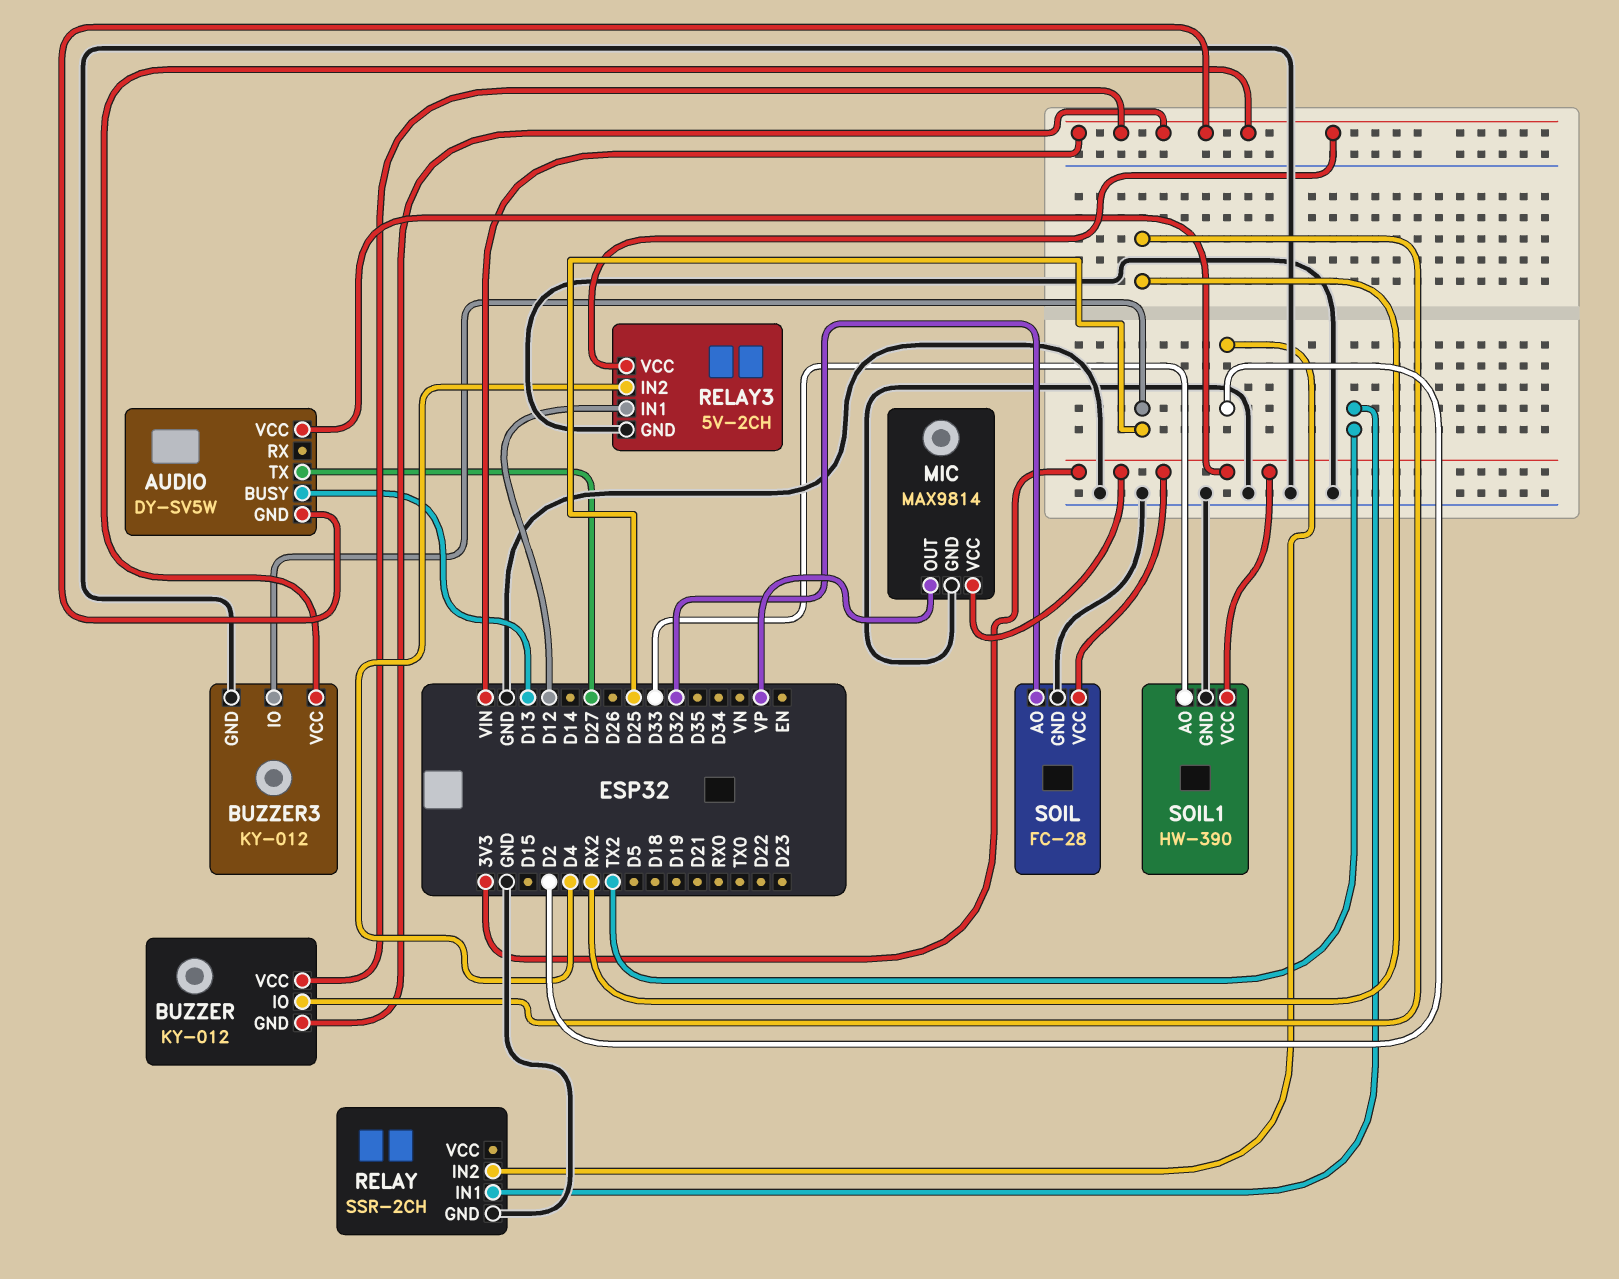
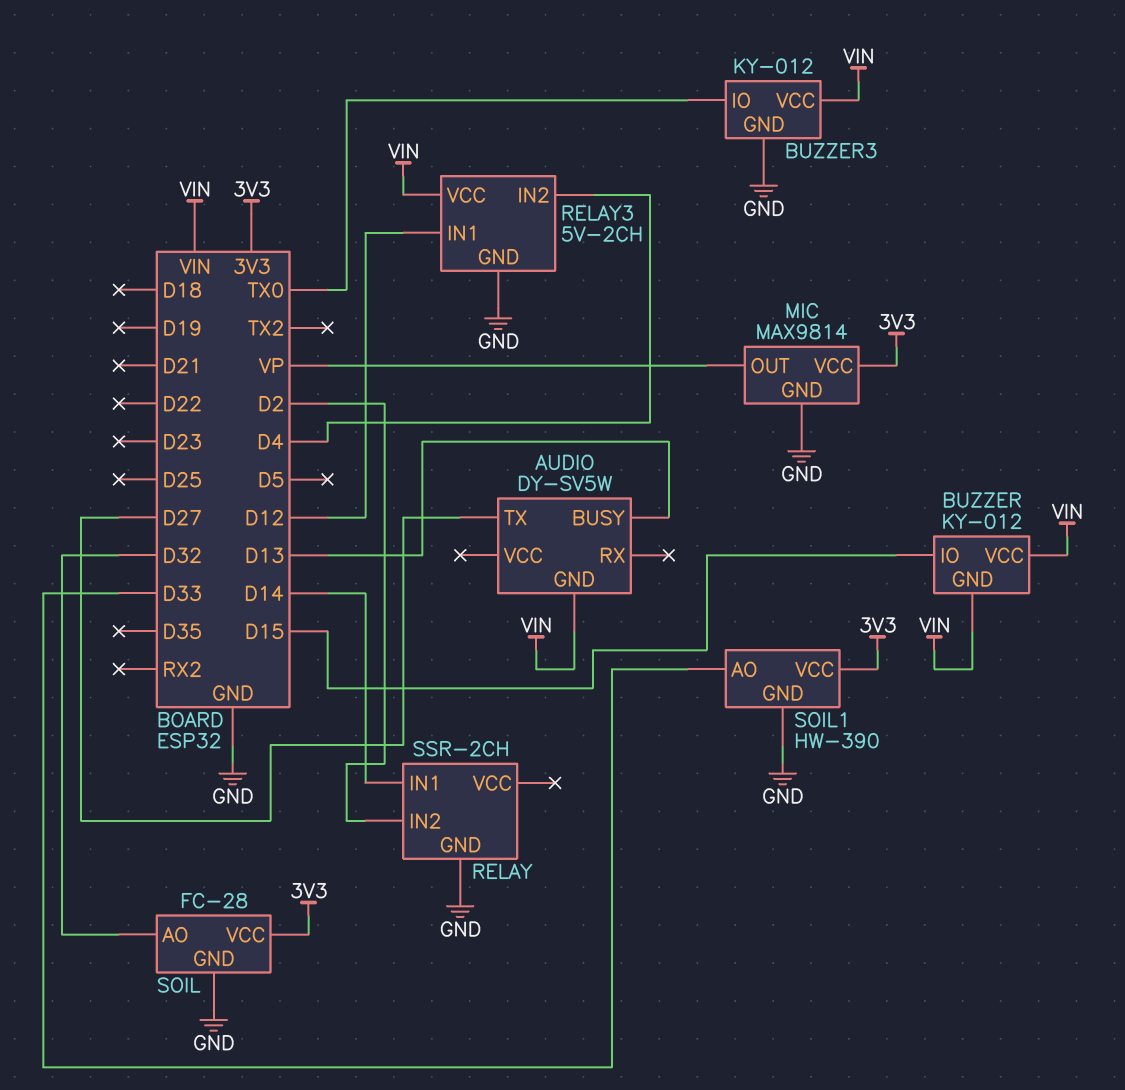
AUDIO pin VCC: 3V3 -> none
BUZZER pin IO: RX2 -> D15
BUZZER3 pin IO: D25 -> TX0
RELAY pin IN1: TX2 -> D14

